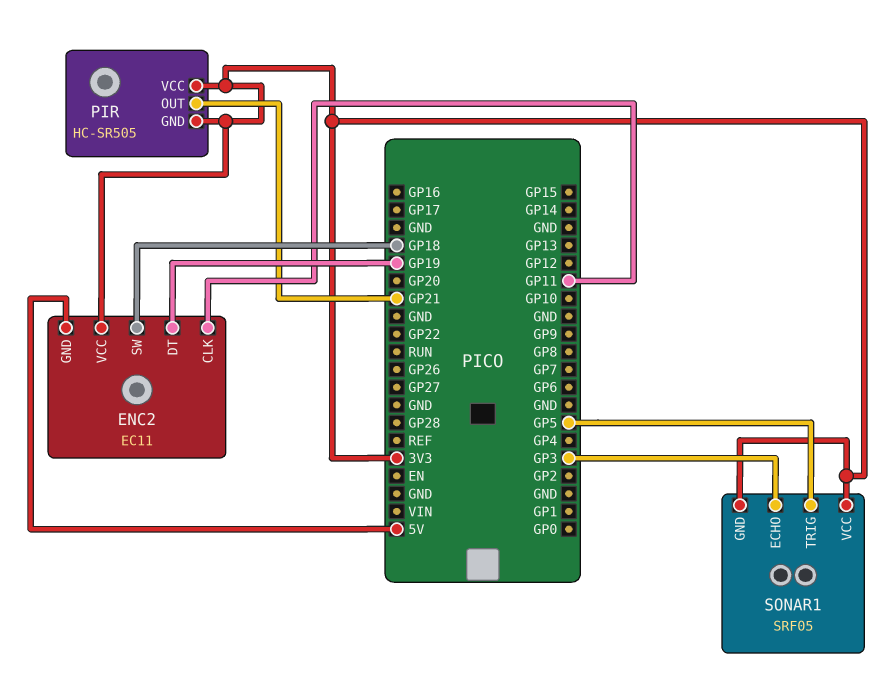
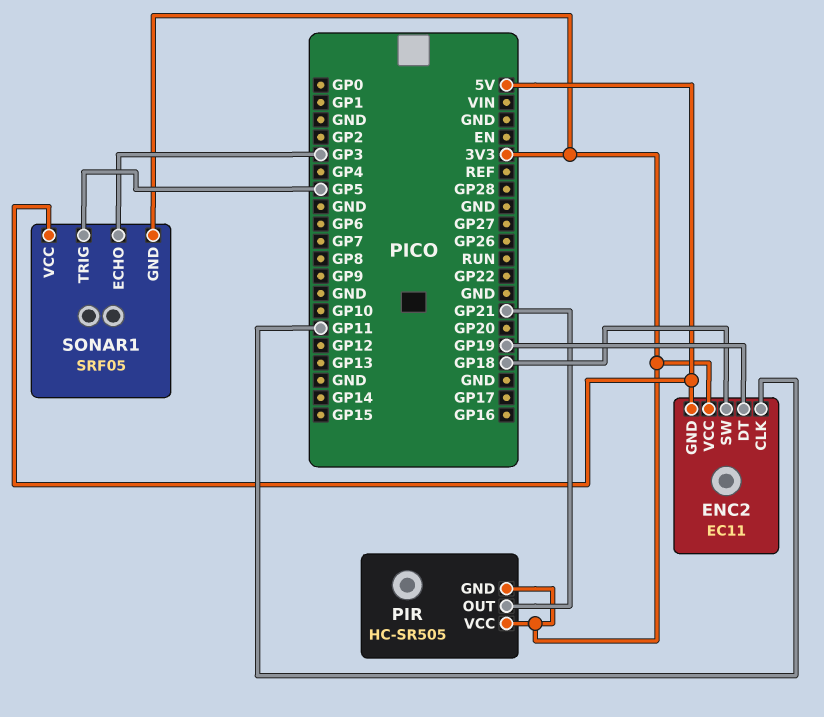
SONAR1 pin VCC: 3V3 -> 5V

